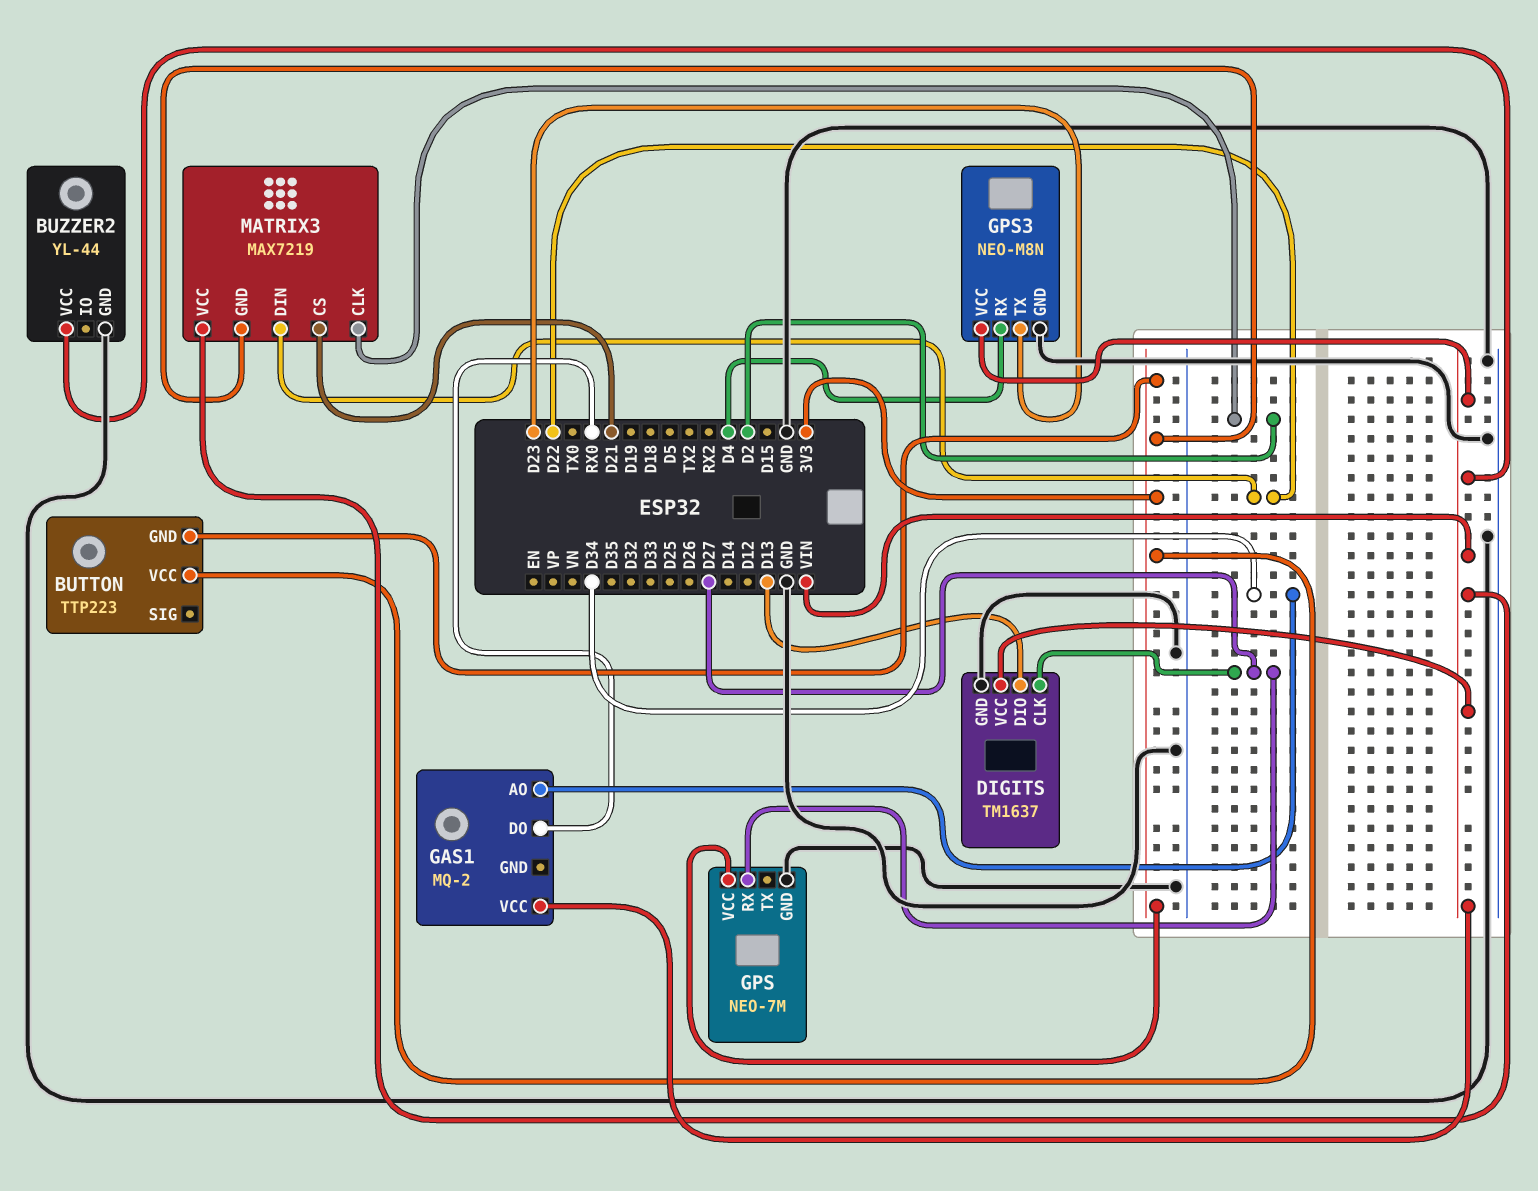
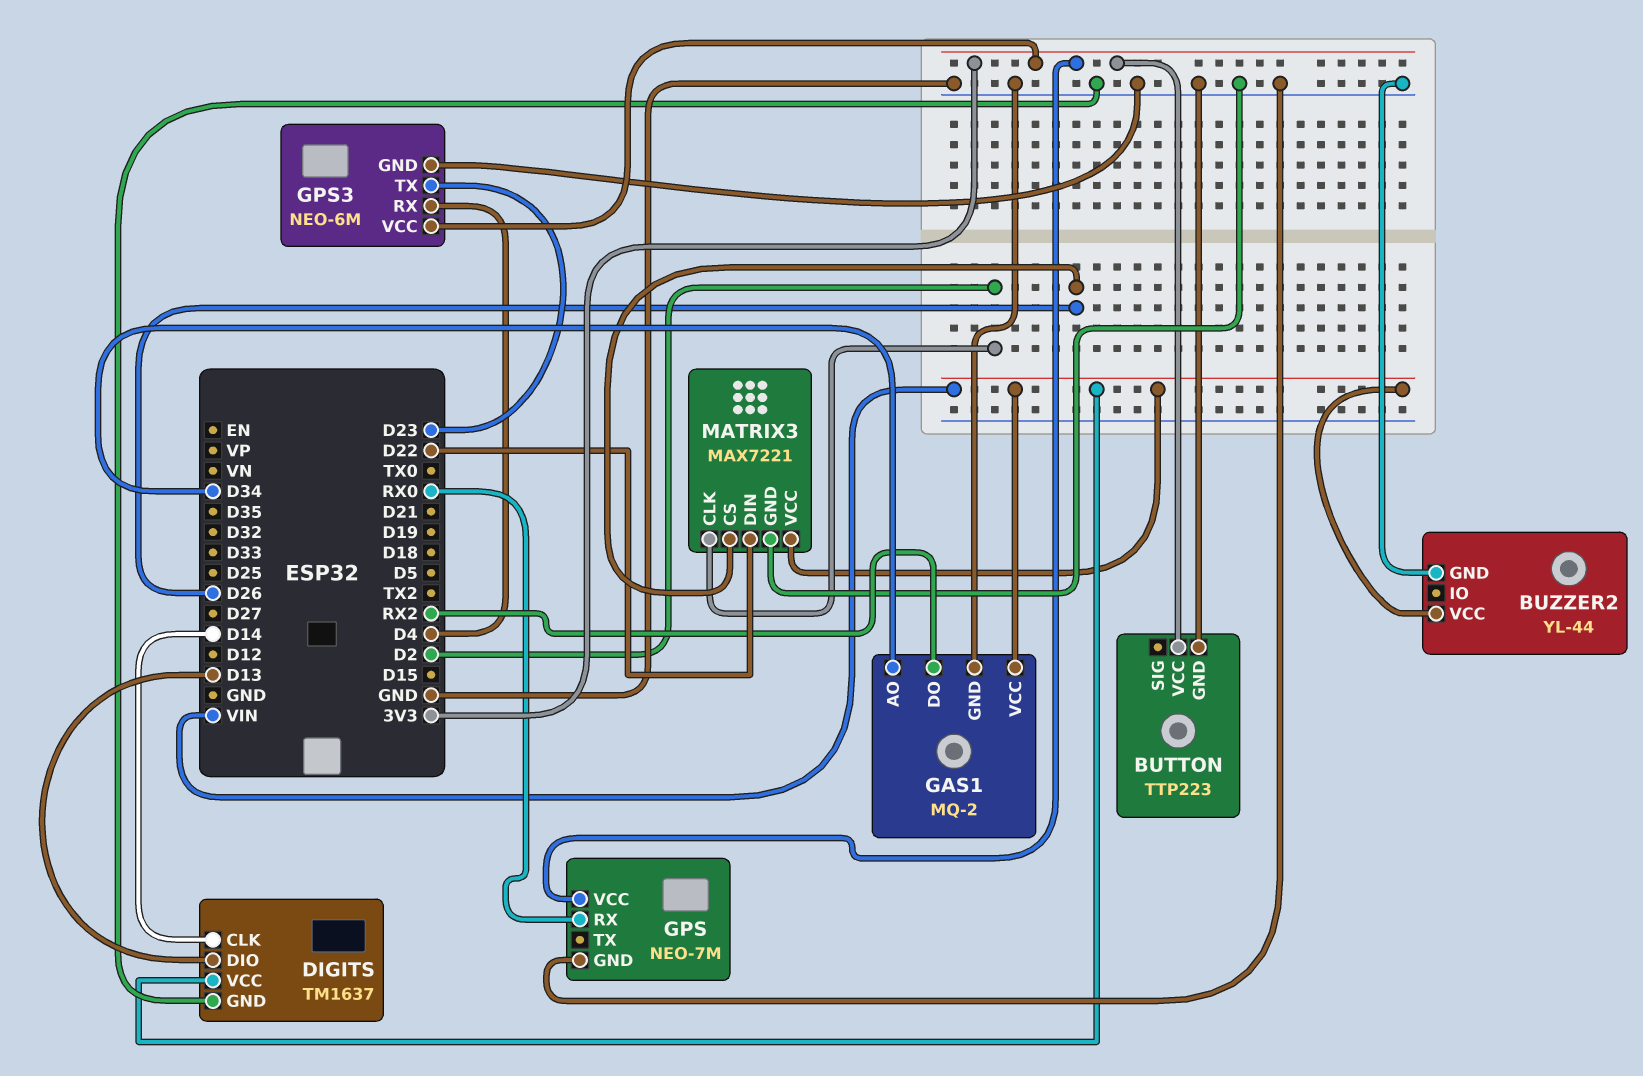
BUTTON pin GND: 3V3 -> GND
DIGITS pin CLK: D27 -> D14
GAS1 pin DO: RX0 -> RX2
GAS1 pin GND: none -> GND
GPS pin RX: D27 -> RX0
GPS3: NEO-M8N -> NEO-6M
GPS3 pin VCC: VIN -> 3V3
MATRIX3: MAX7219 -> MAX7221
MATRIX3 pin CS: D21 -> D26
MATRIX3 pin GND: 3V3 -> GND

